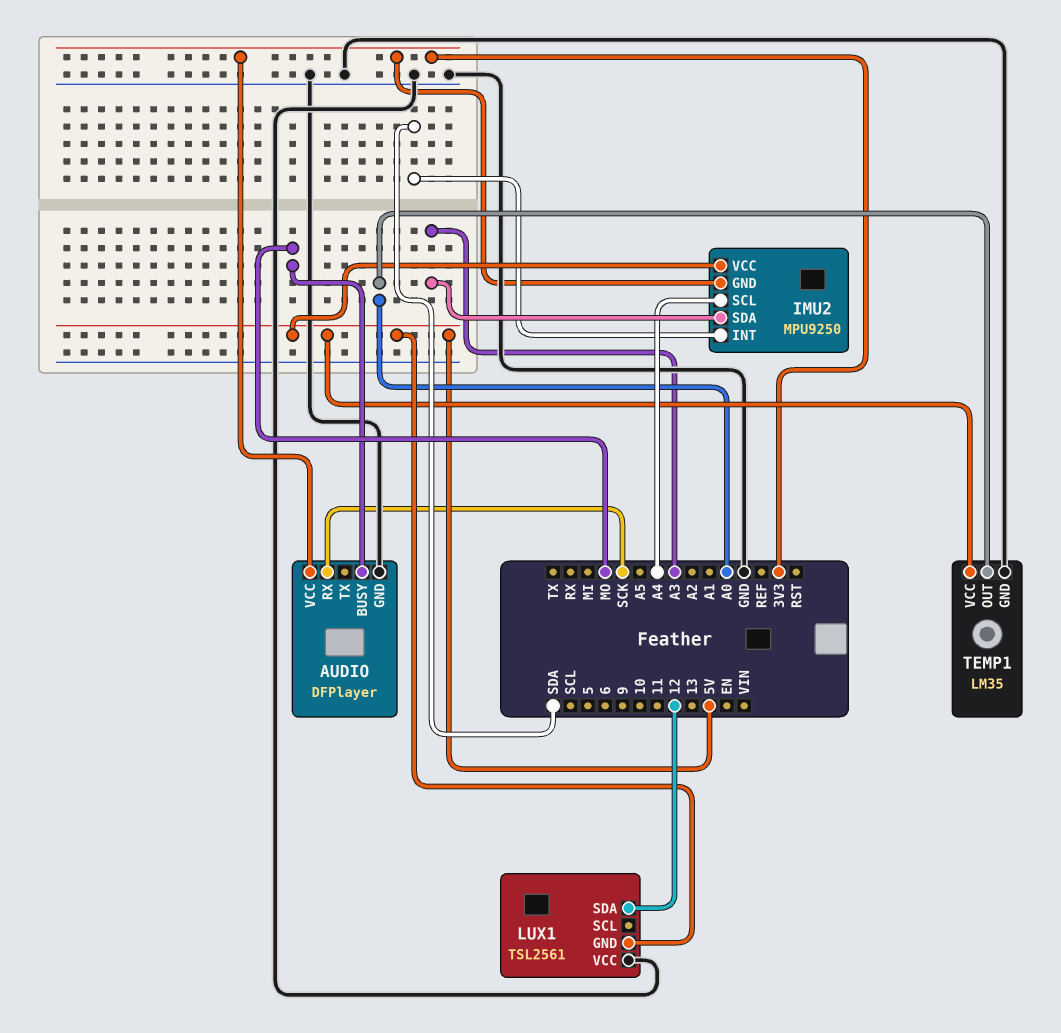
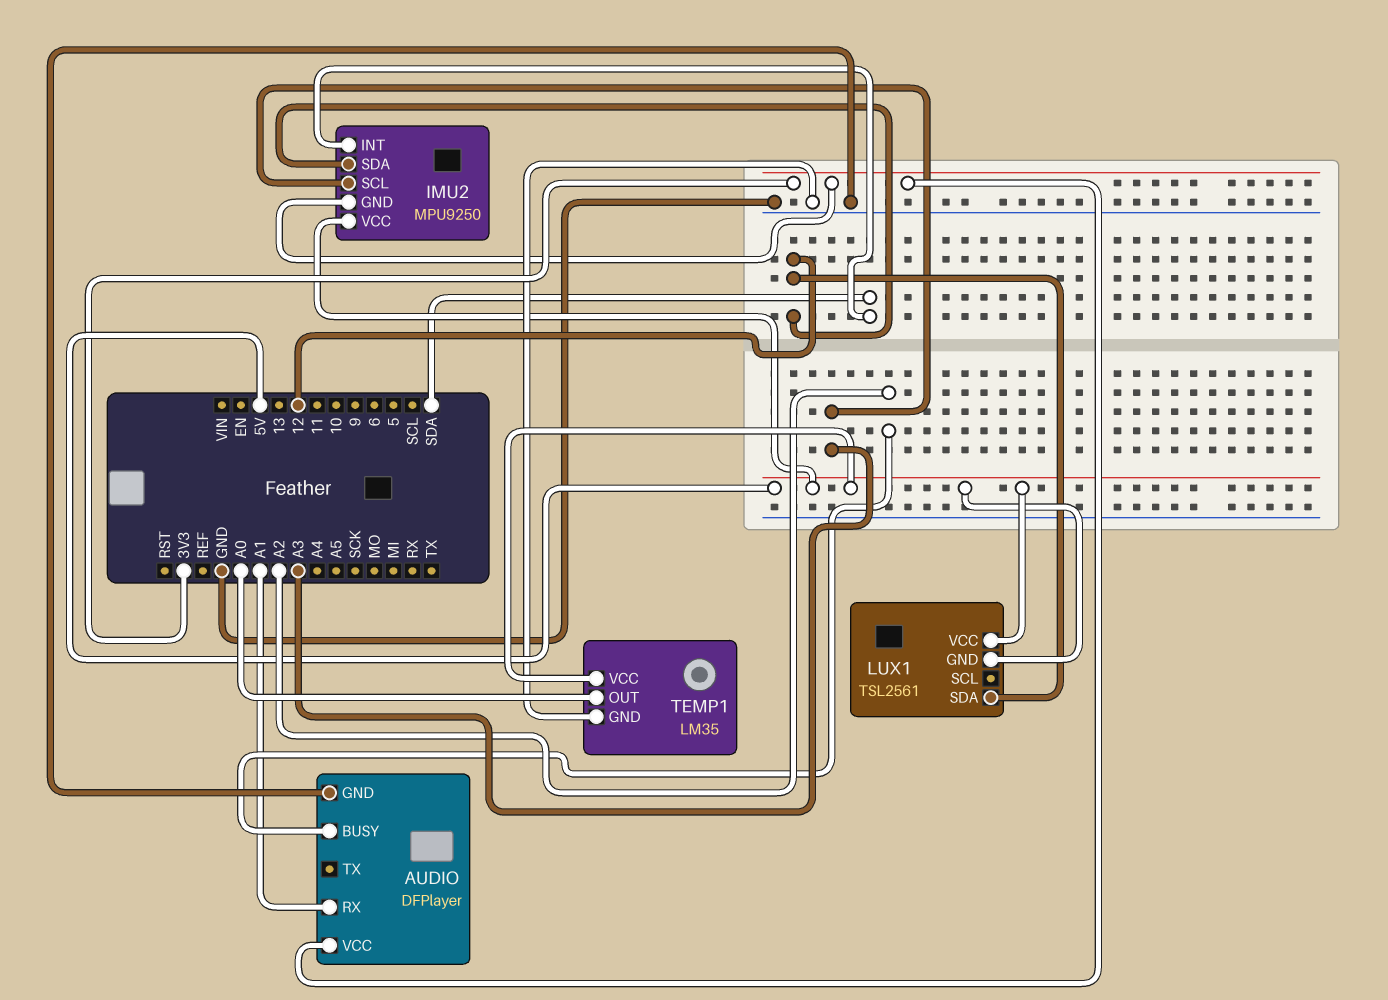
AUDIO pin BUSY: MO -> A2
AUDIO pin RX: SCK -> A1
IMU2 pin SCL: A4 -> A3
IMU2 pin SDA: A3 -> 12
LUX1 pin VCC: GND -> 5V

